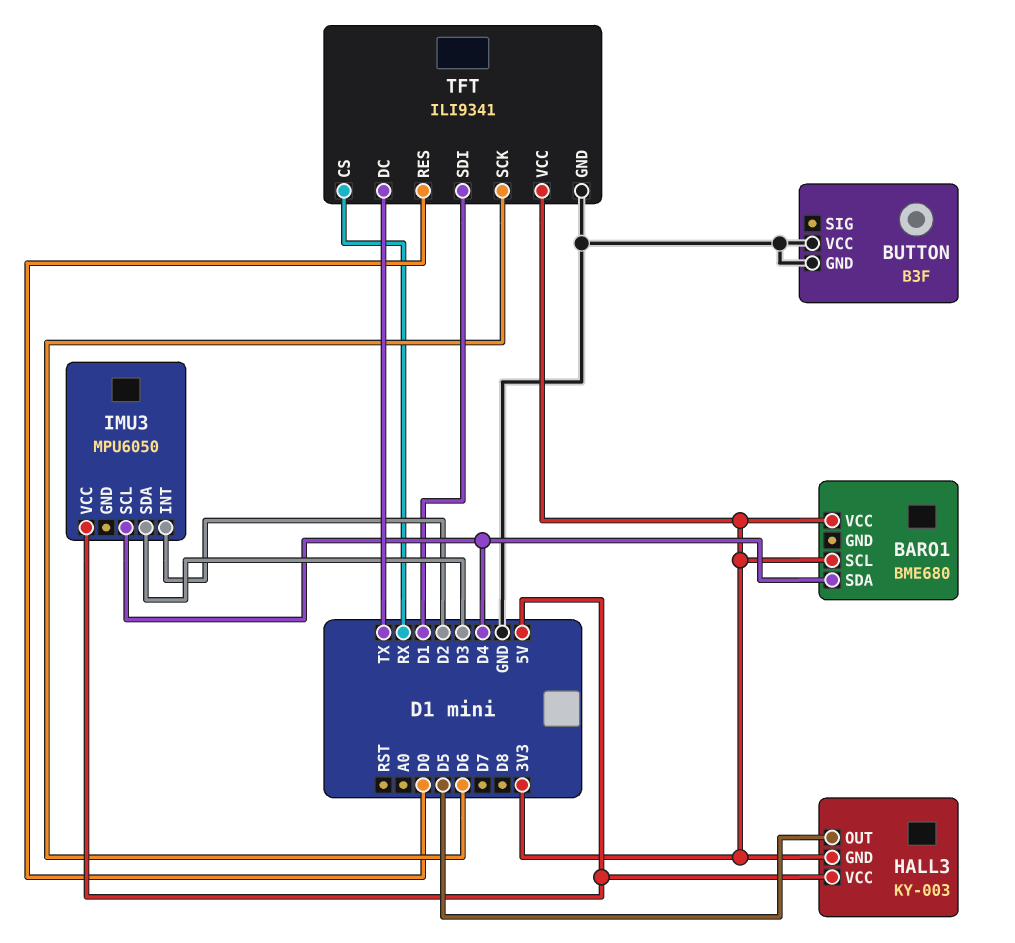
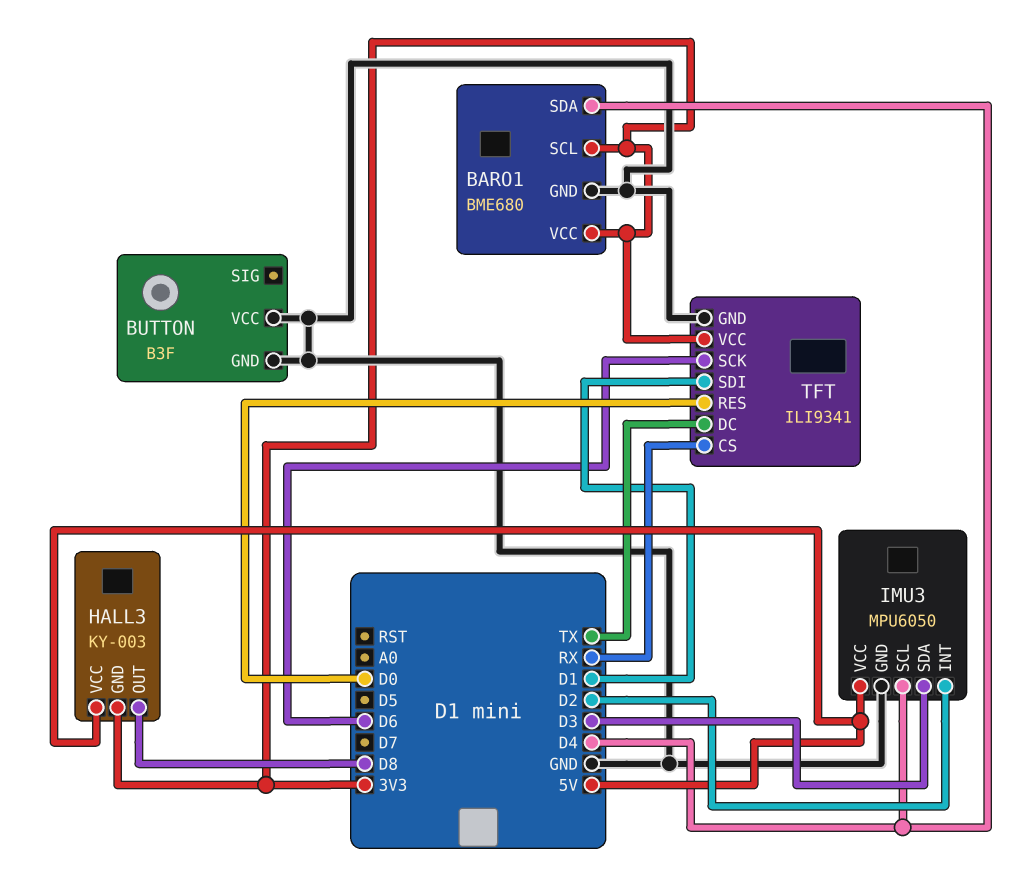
BARO1 pin GND: none -> GND
HALL3 pin OUT: D5 -> D8
IMU3 pin GND: none -> GND

